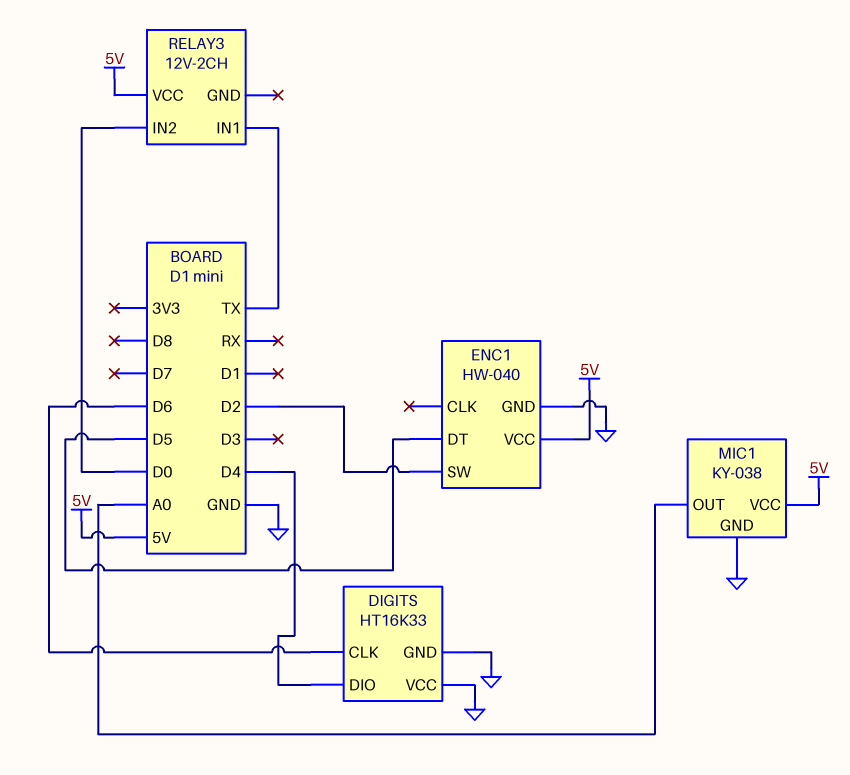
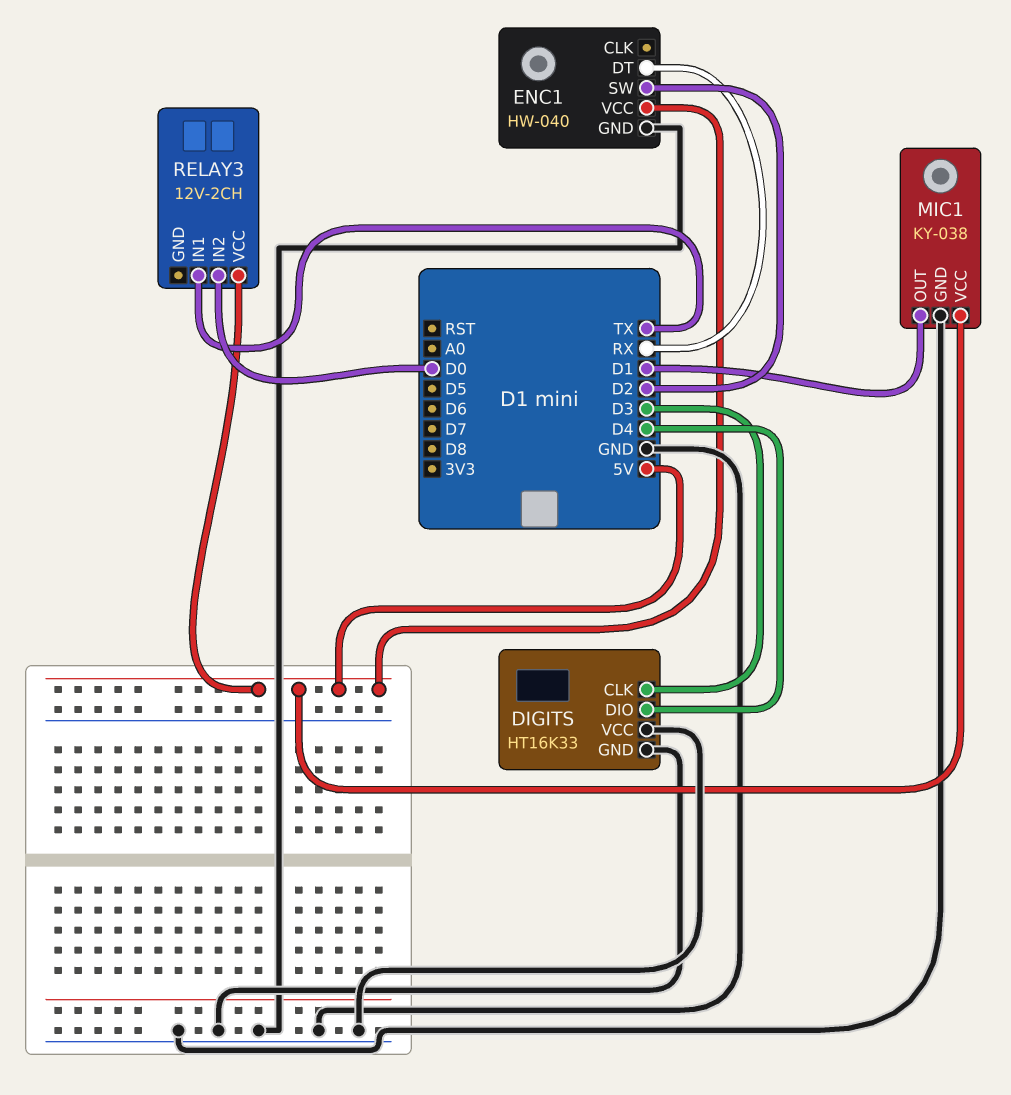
DIGITS pin CLK: D6 -> D3
ENC1 pin DT: D5 -> RX
MIC1 pin OUT: A0 -> D1

